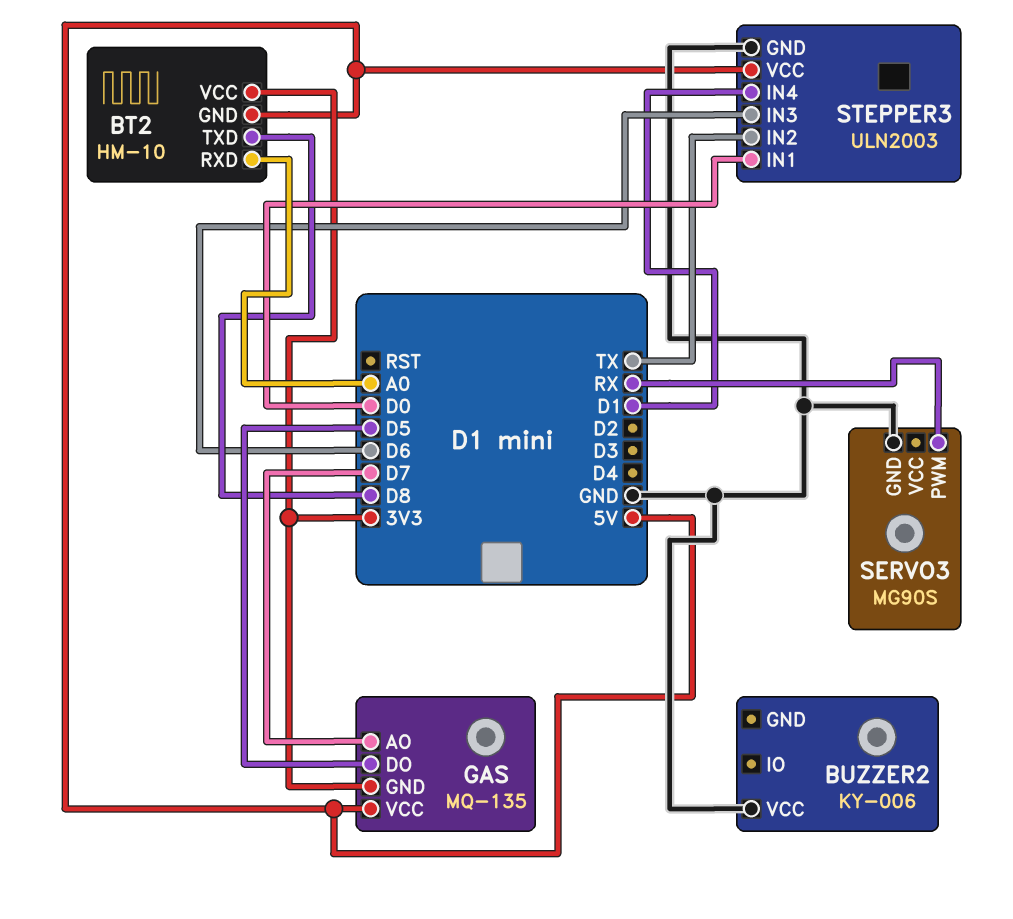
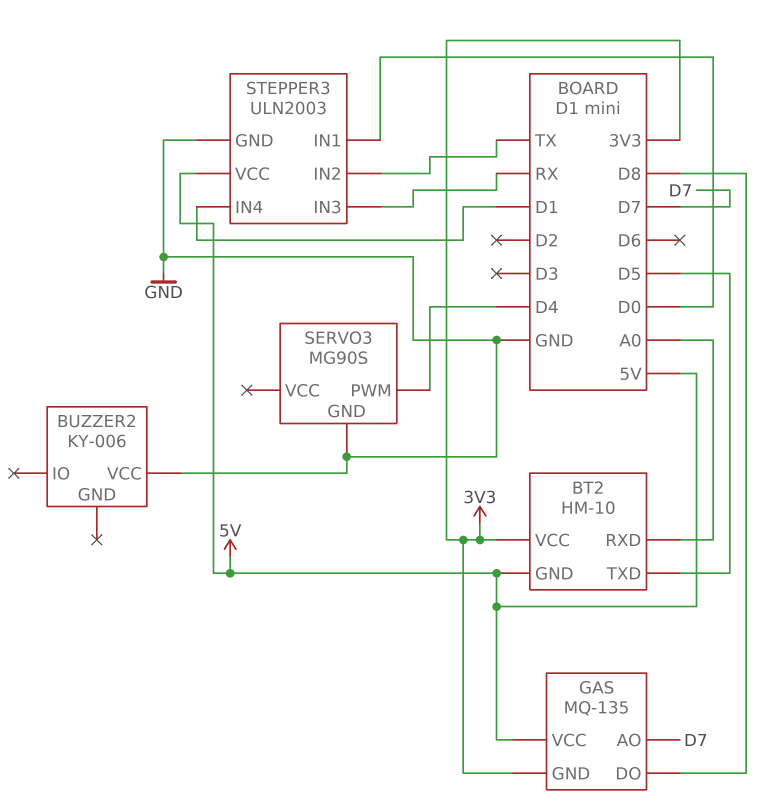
BT2 pin TXD: D8 -> D5
GAS pin DO: D5 -> D8
SERVO3 pin PWM: RX -> D4
STEPPER3 pin IN3: D6 -> RX

